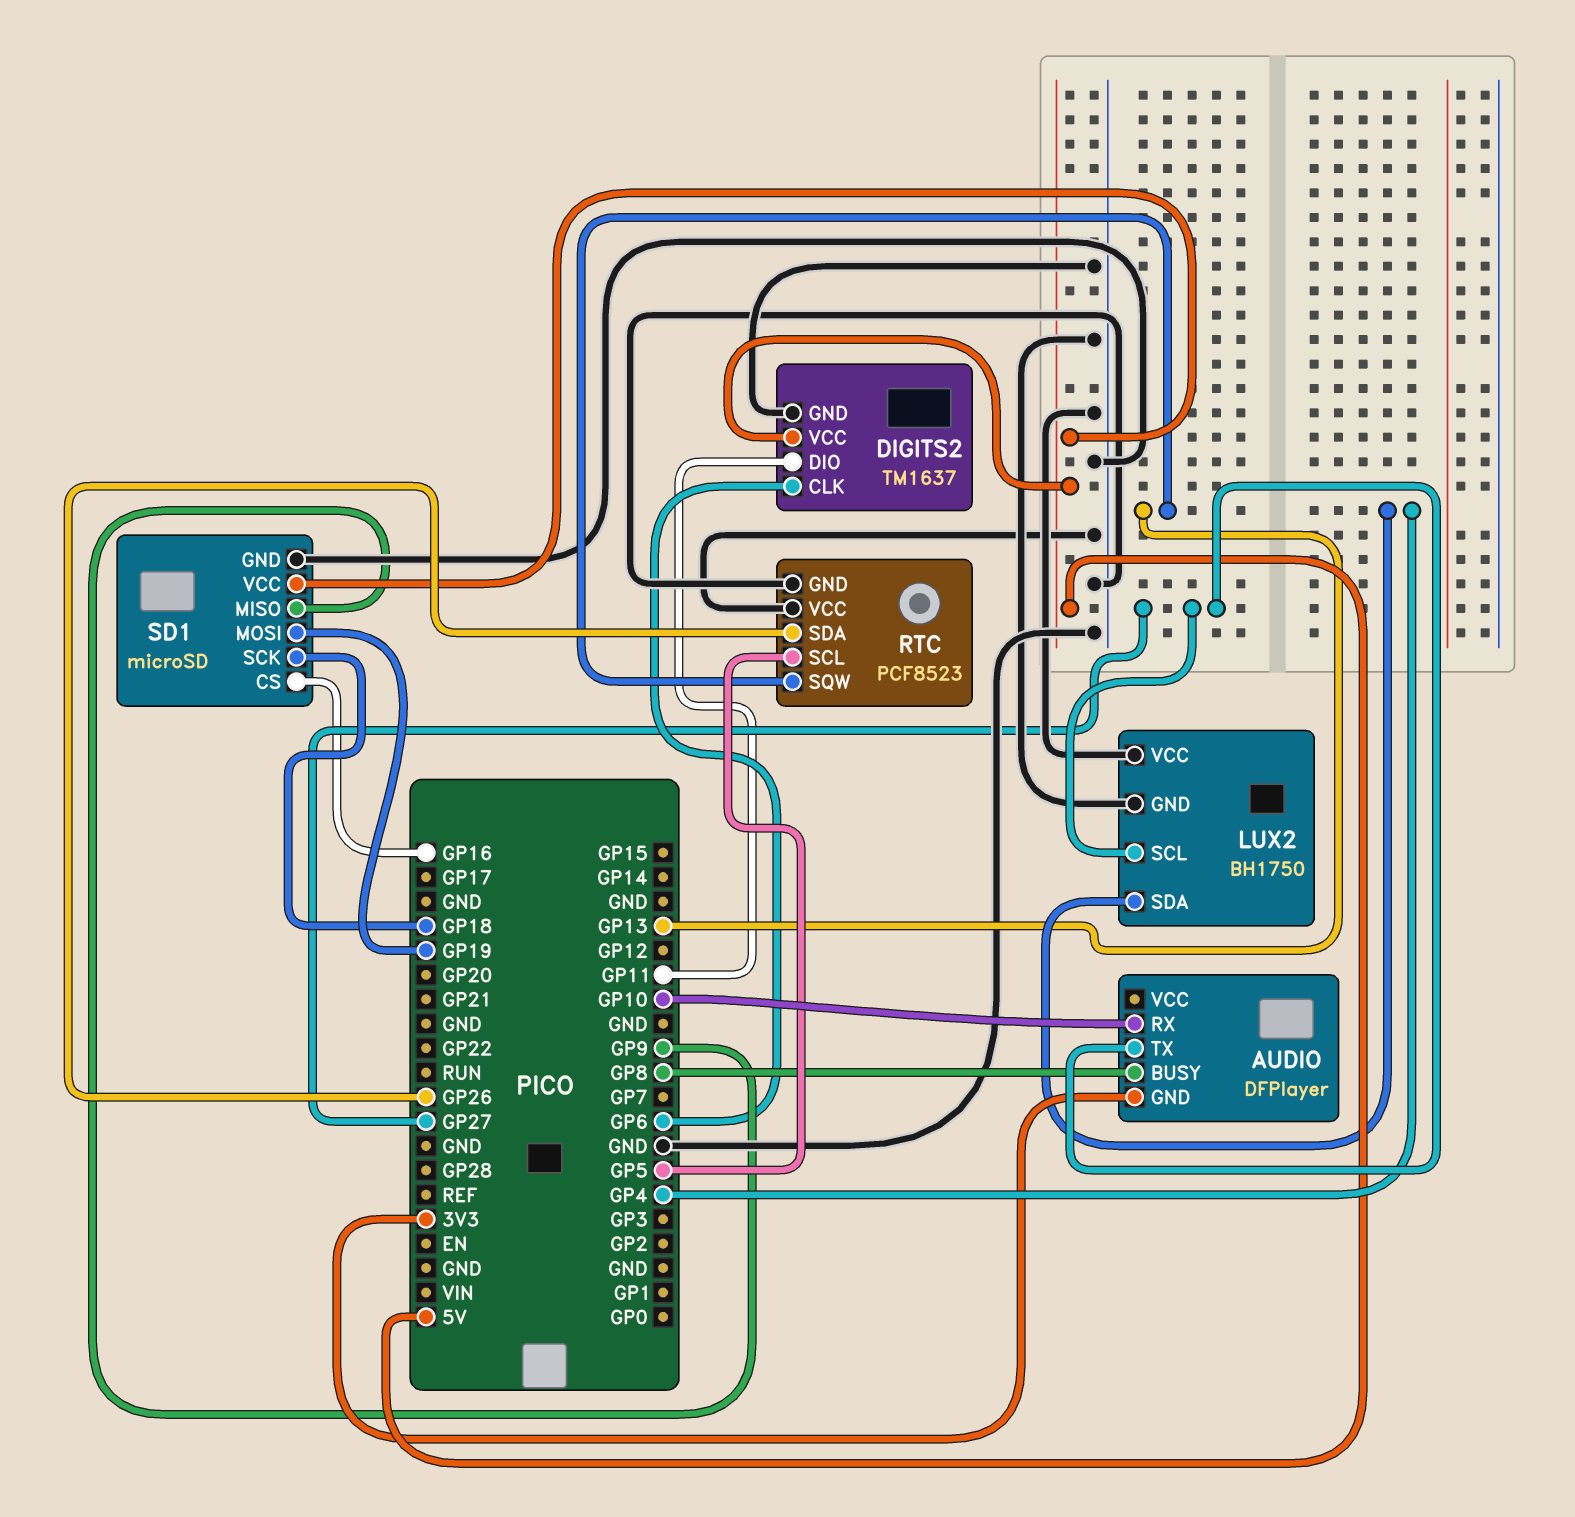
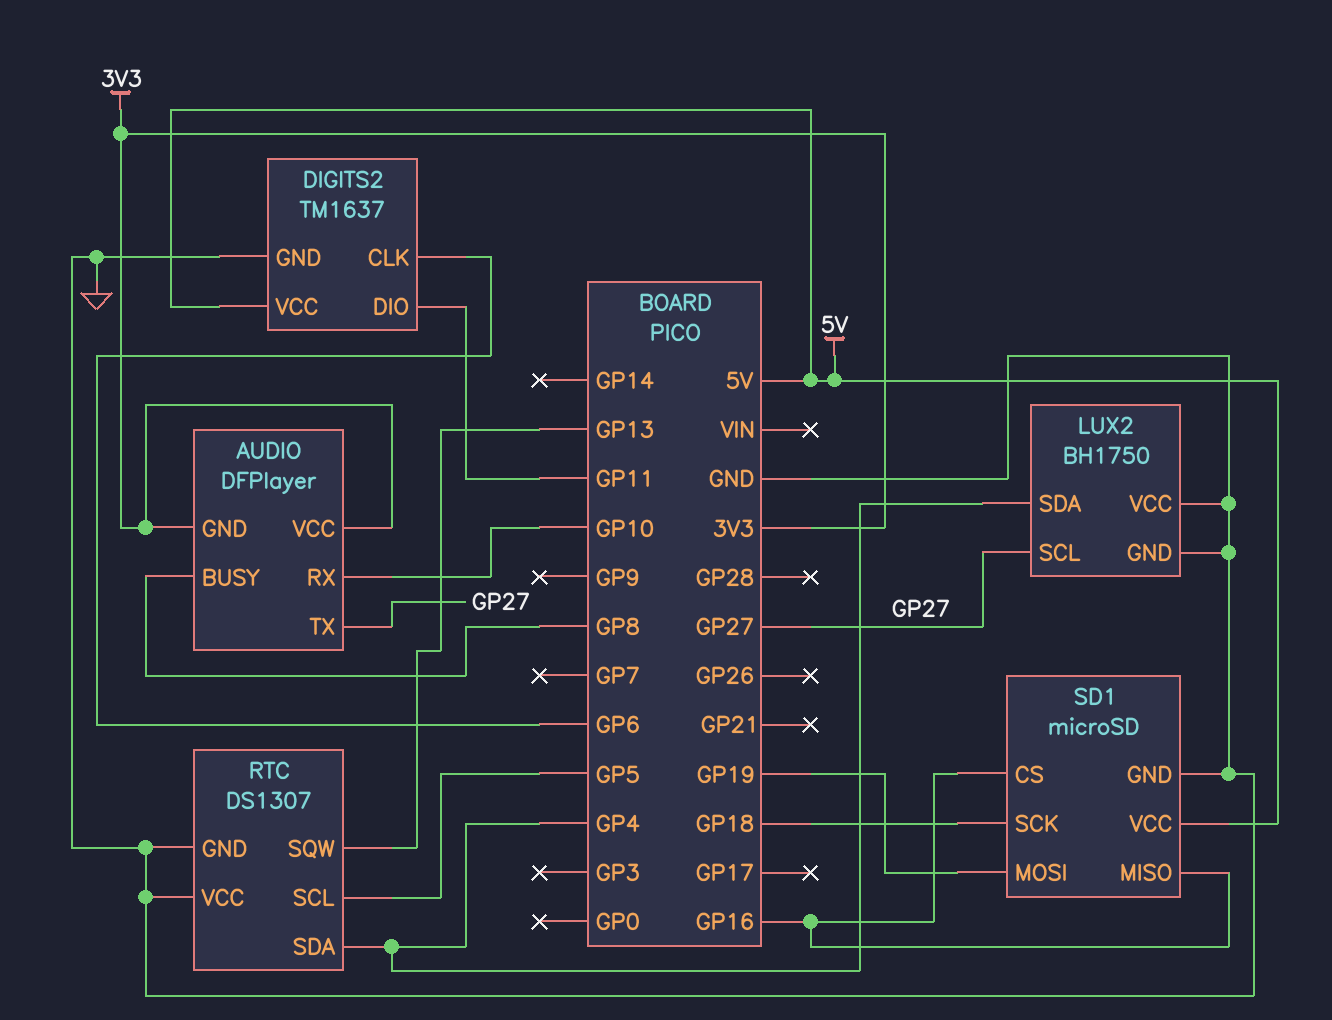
AUDIO pin VCC: none -> 3V3
RTC: PCF8523 -> DS1307
RTC pin SDA: GP26 -> GP4
SD1 pin MISO: GP9 -> GP16

